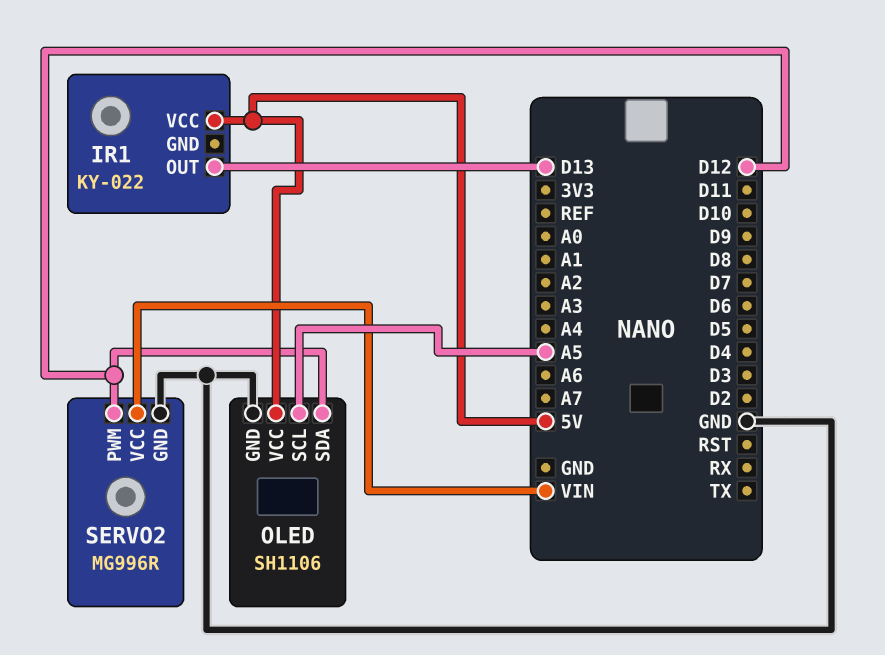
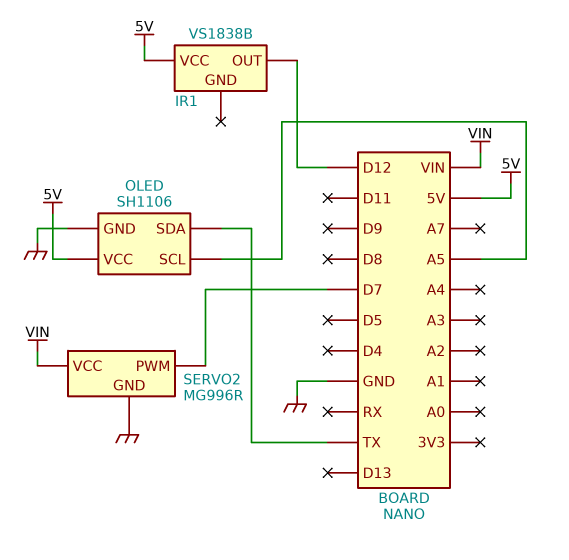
IR1: KY-022 -> VS1838B
IR1 pin OUT: D13 -> D12
OLED pin SDA: D12 -> TX
SERVO2 pin PWM: D12 -> D7

